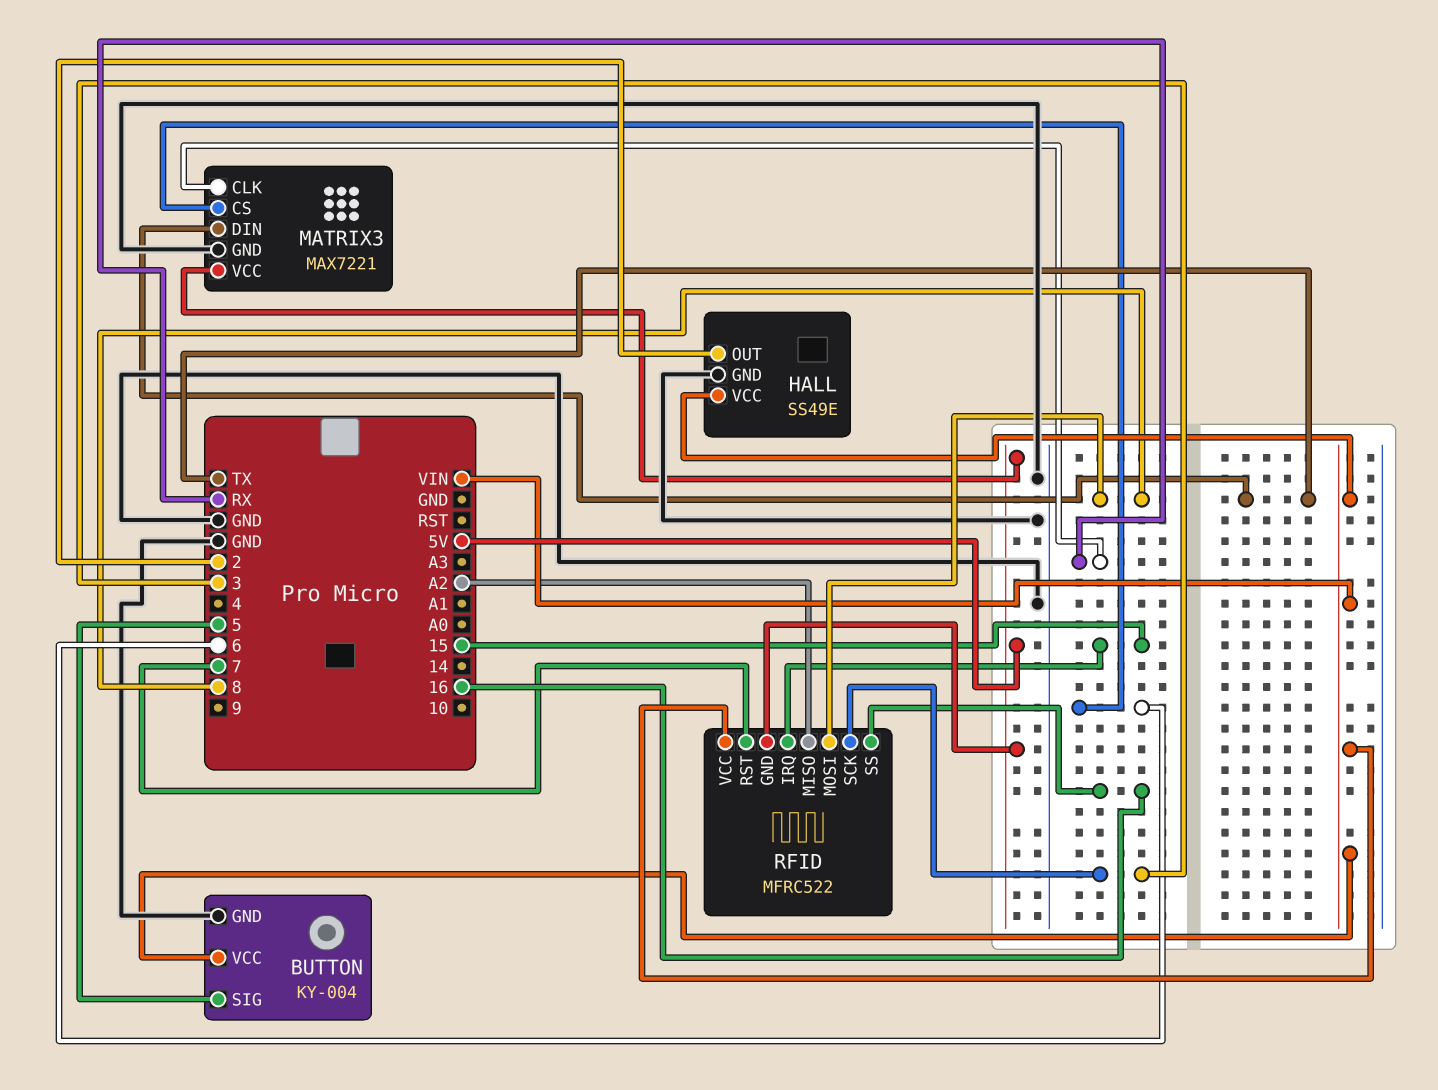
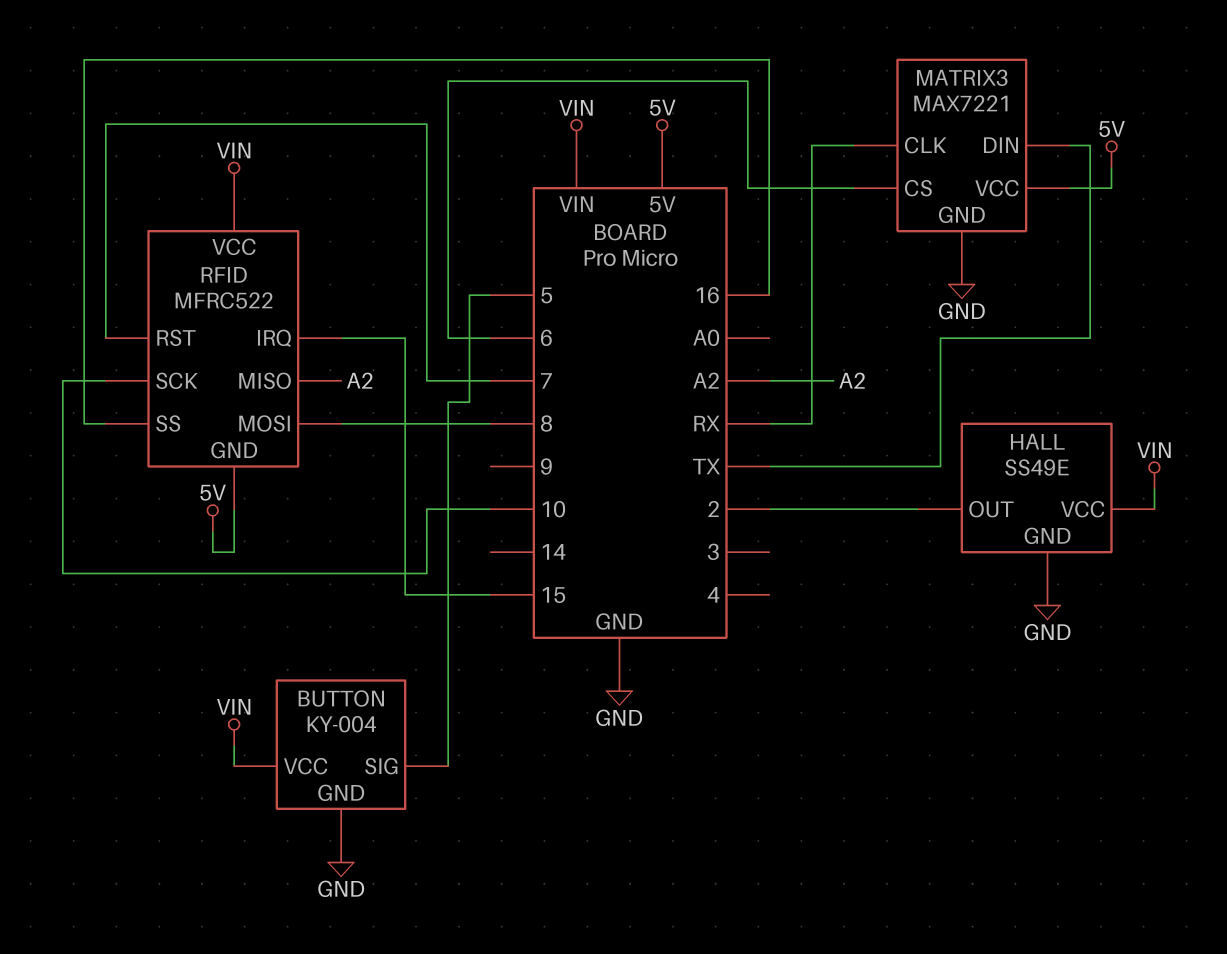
RFID pin SCK: 3 -> 10

